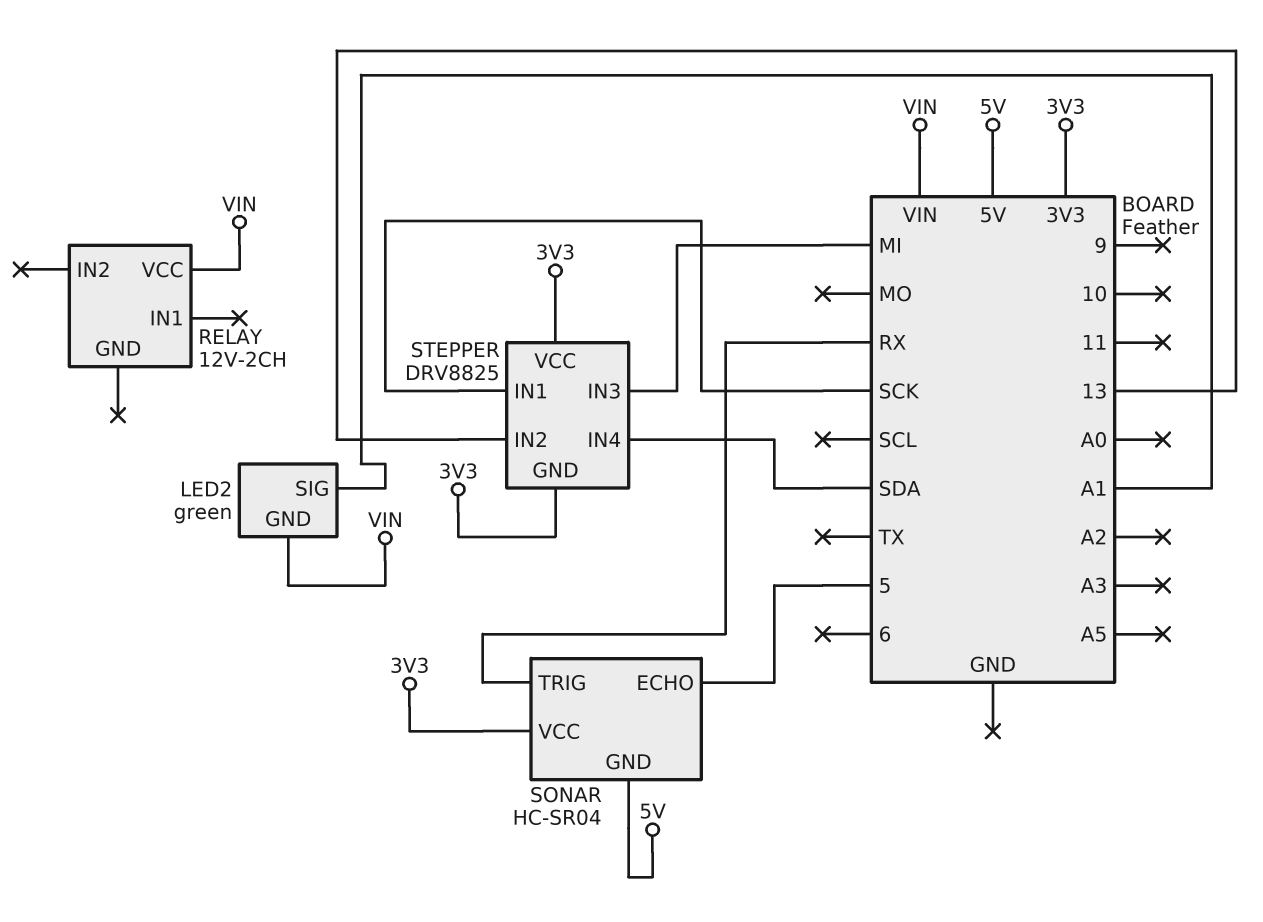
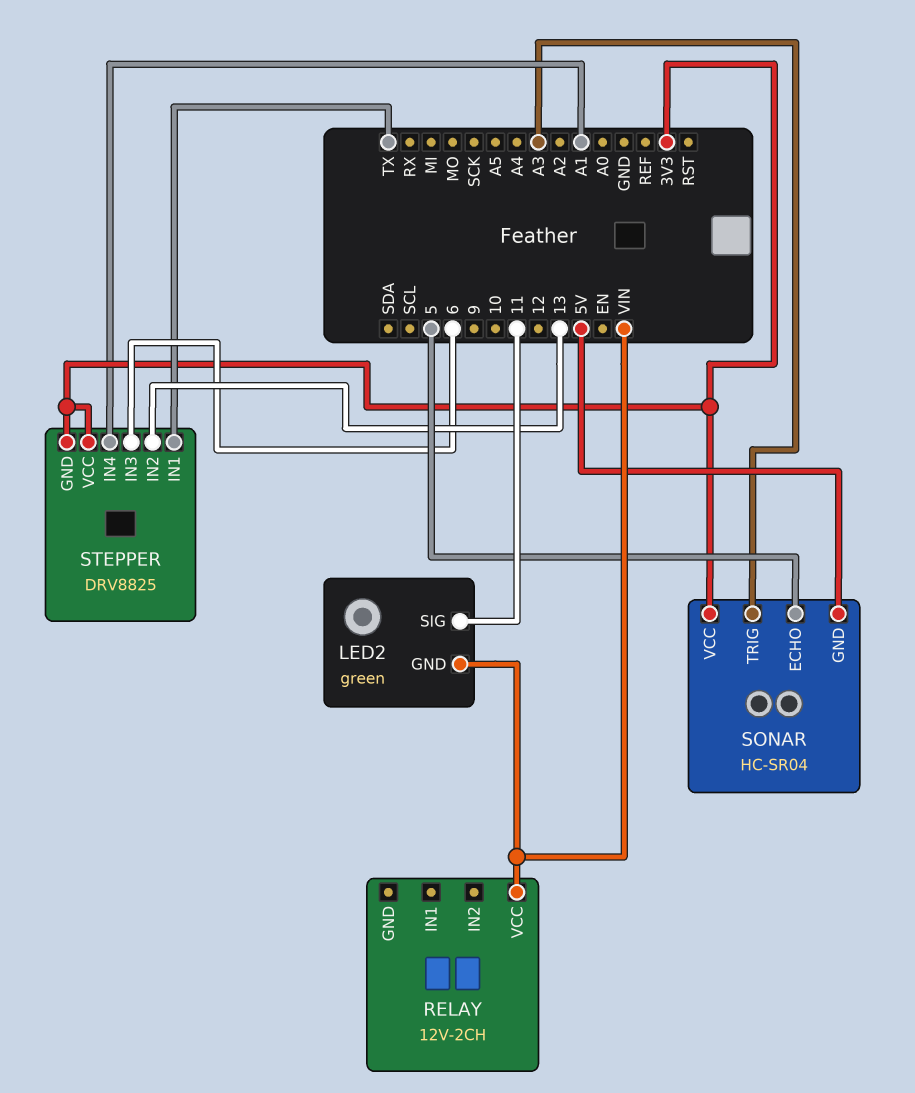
LED2 pin SIG: A1 -> 11
SONAR pin TRIG: RX -> A3
STEPPER pin IN1: SCK -> TX
STEPPER pin IN3: MI -> 6
STEPPER pin IN4: SDA -> A1

